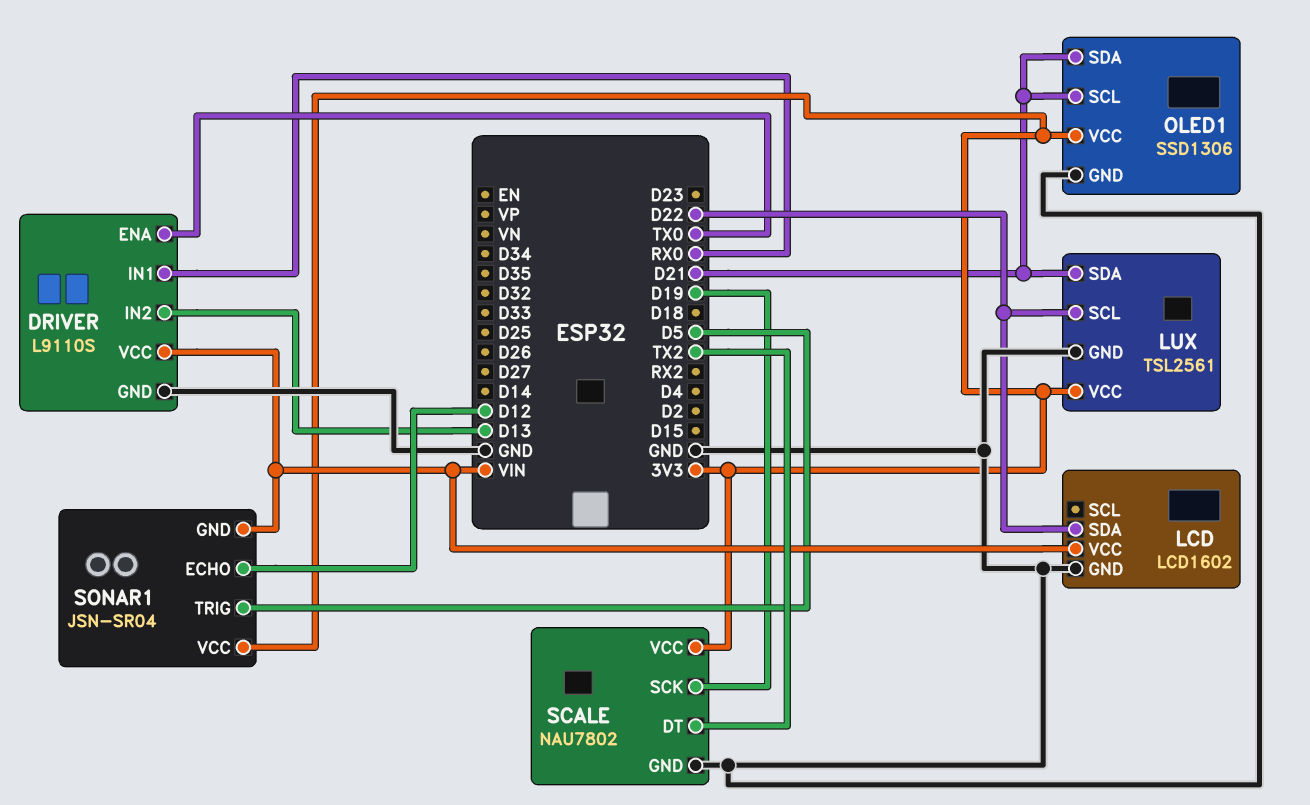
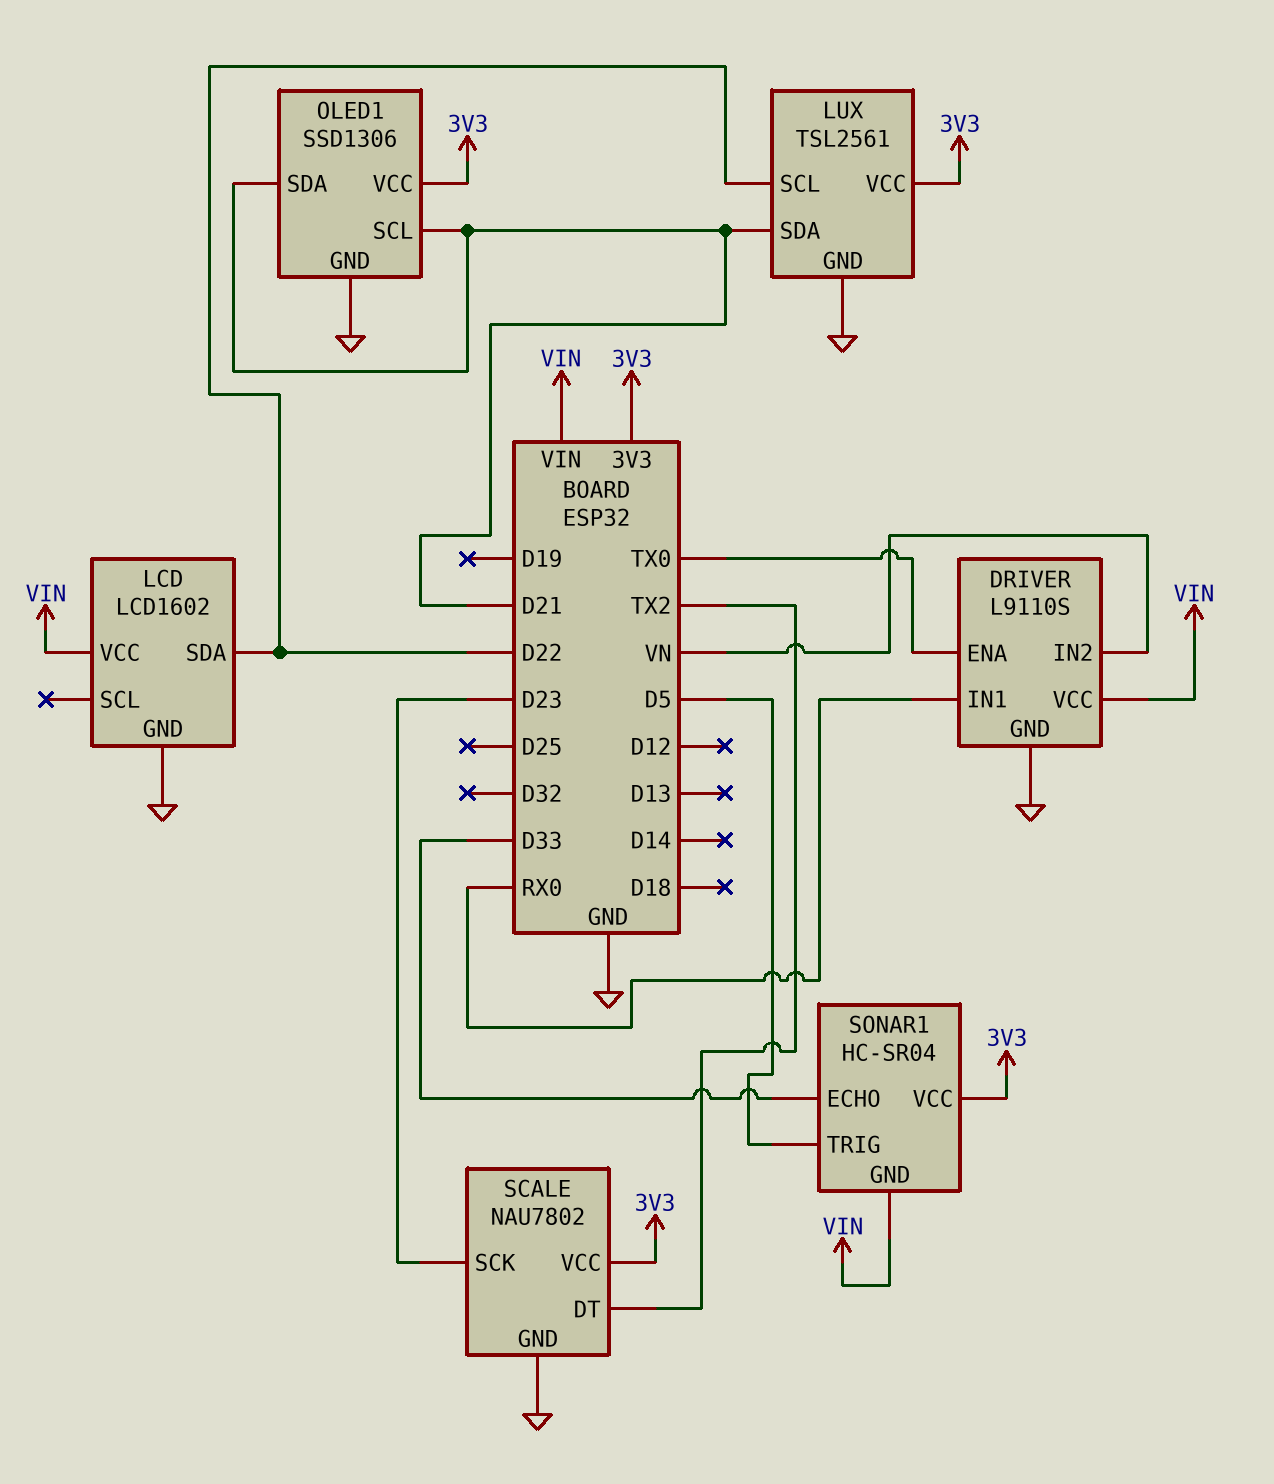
DRIVER pin IN2: D13 -> VN
SCALE pin SCK: D19 -> D23
SONAR1: JSN-SR04 -> HC-SR04
SONAR1 pin ECHO: D12 -> D33

